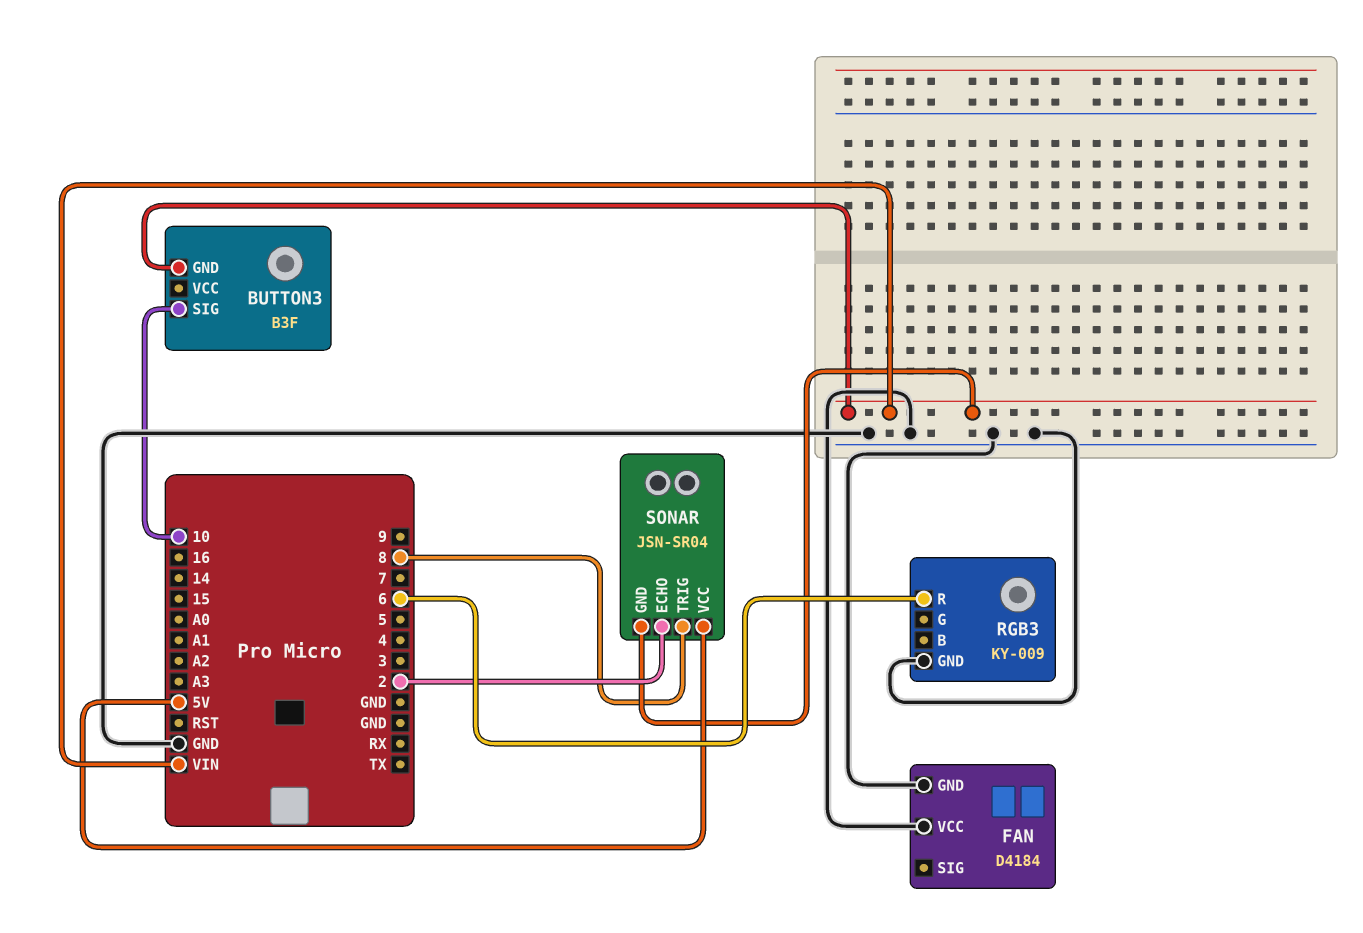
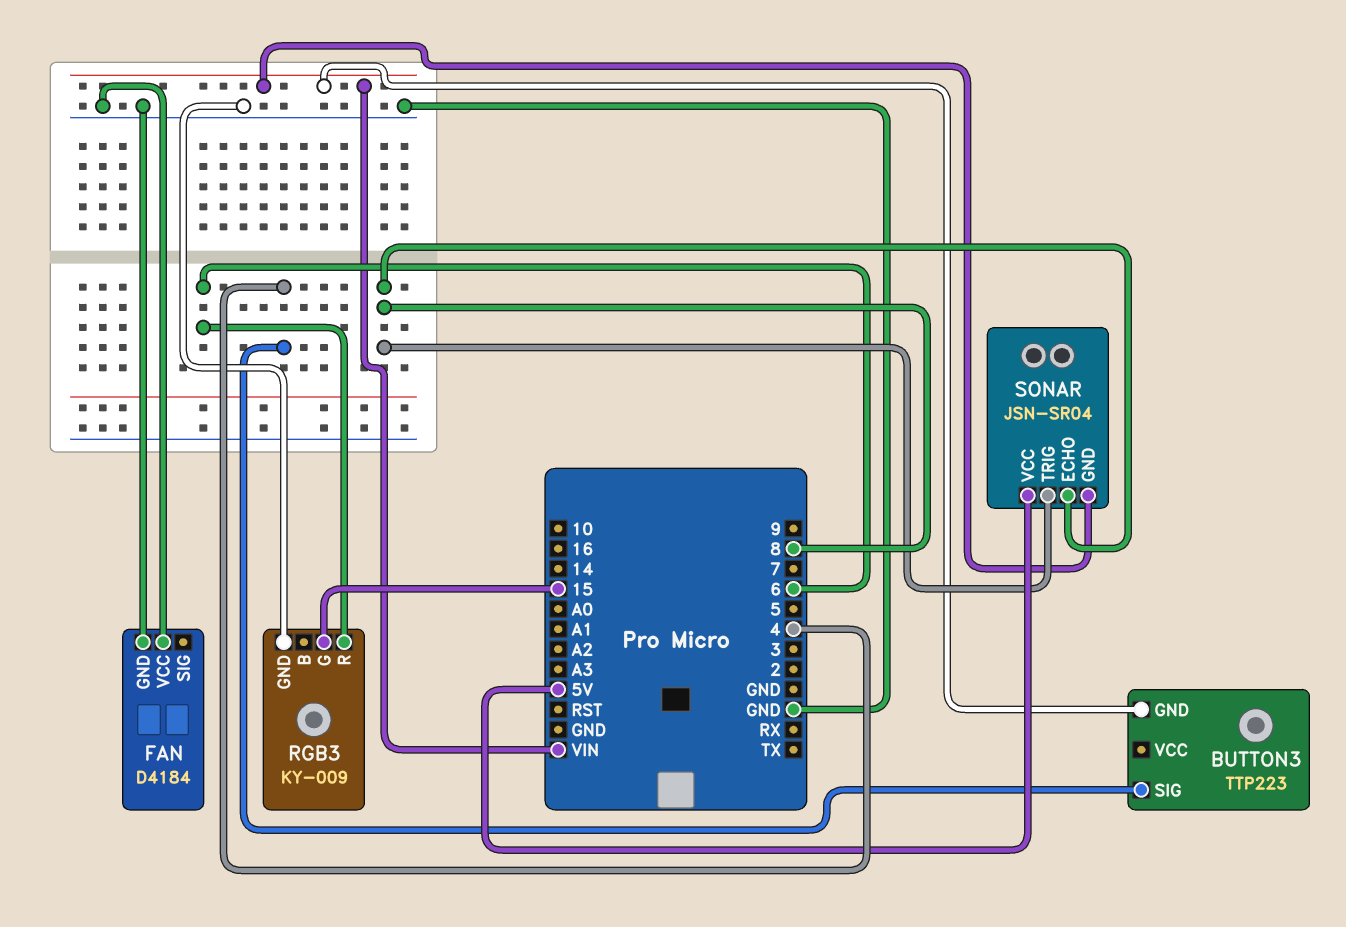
BUTTON3: B3F -> TTP223
BUTTON3 pin SIG: 10 -> 4
RGB3 pin G: none -> 15
SONAR pin ECHO: 2 -> 8

